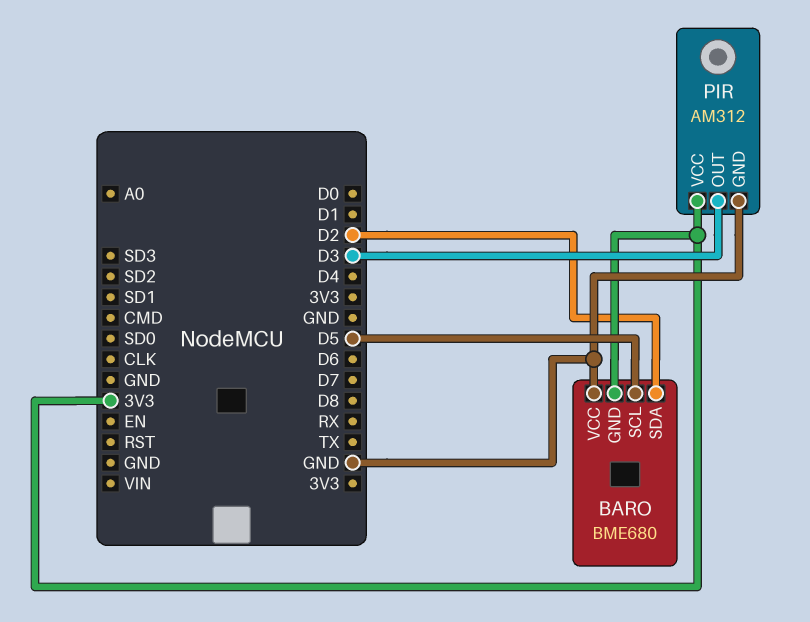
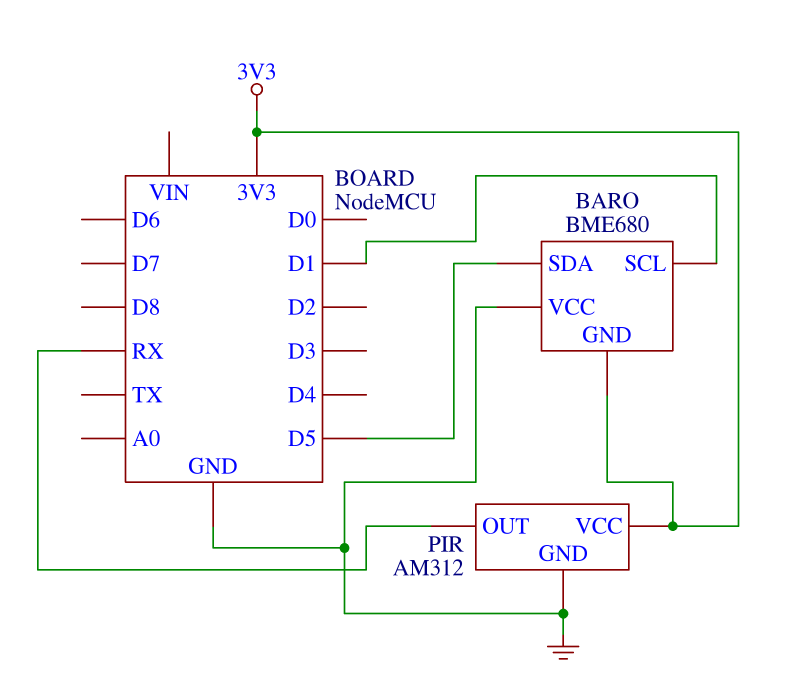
BARO pin SCL: D5 -> D1
BARO pin SDA: D2 -> D5
PIR pin OUT: D3 -> RX

